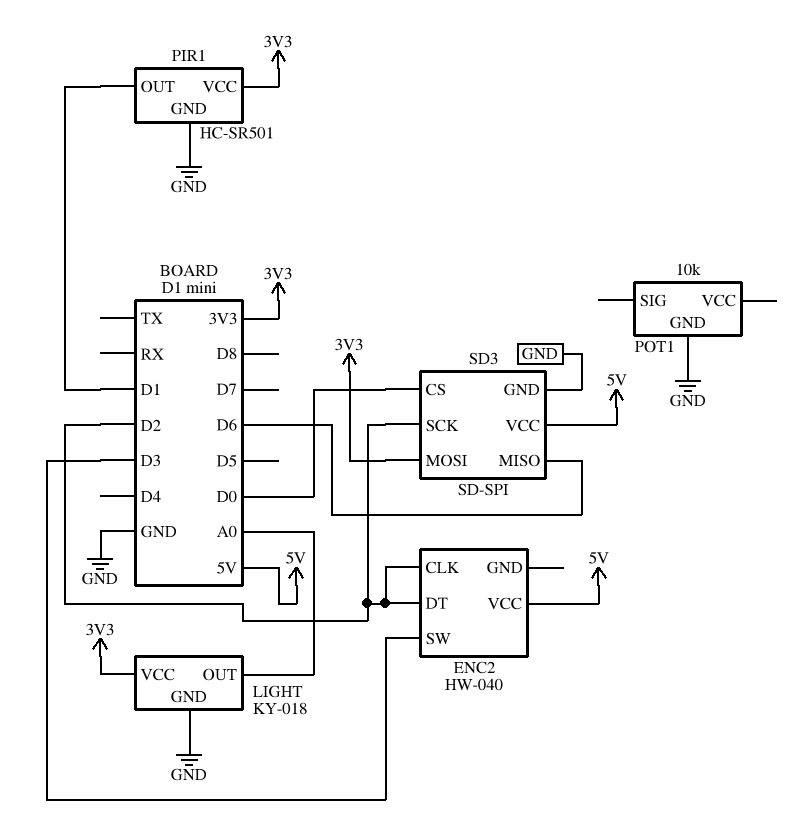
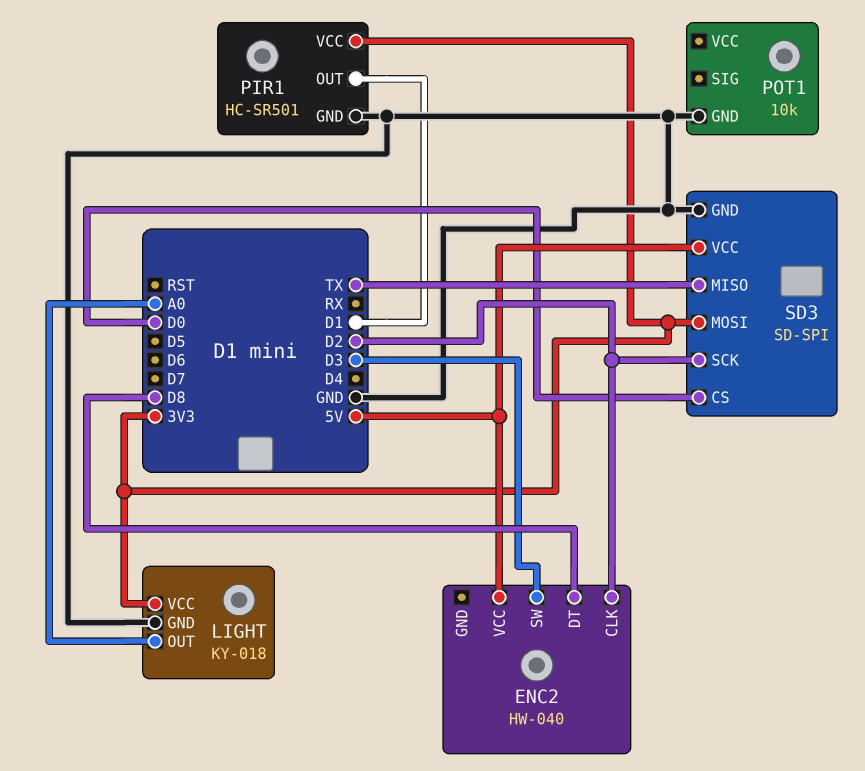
ENC2 pin DT: D2 -> D8
SD3 pin MISO: D6 -> TX

